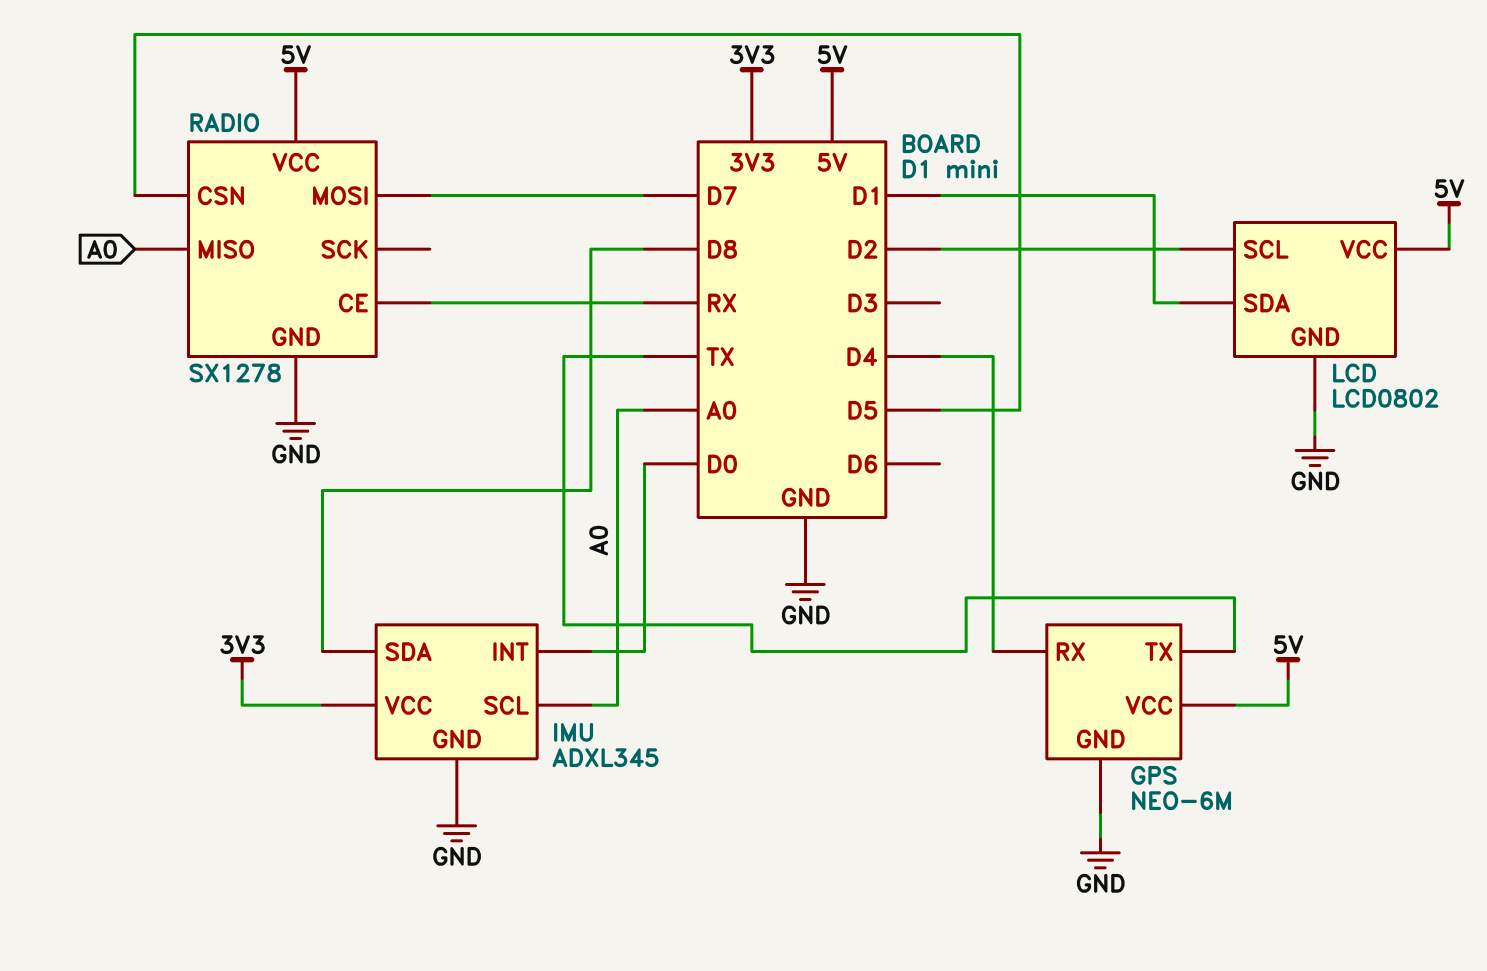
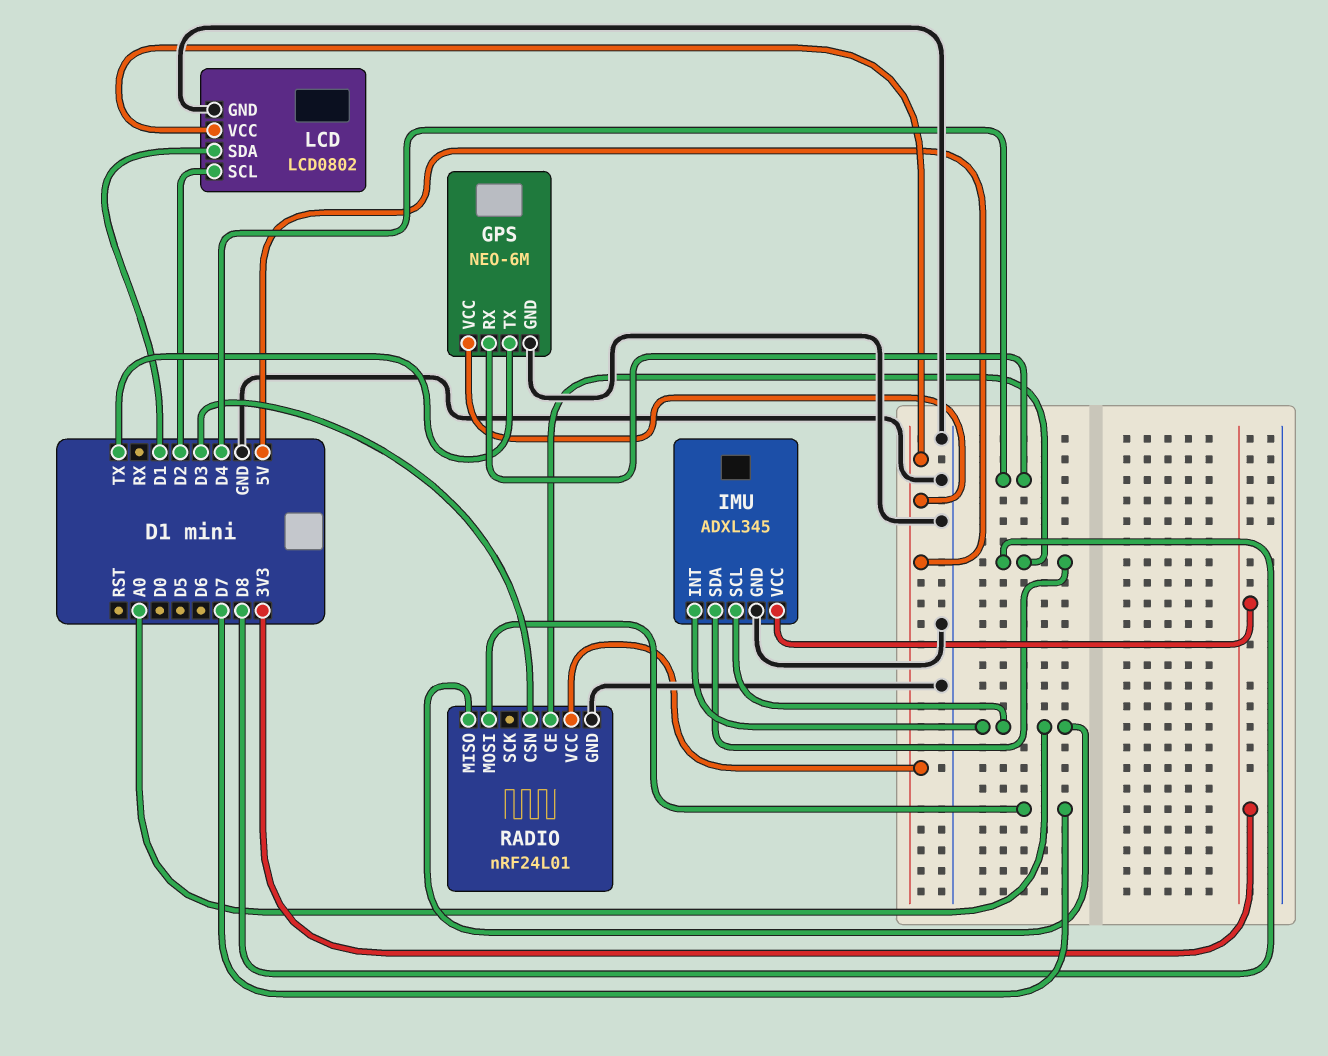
IMU pin INT: D0 -> A0
RADIO: SX1278 -> nRF24L01
RADIO pin CE: RX -> D8
RADIO pin CSN: D5 -> D3

